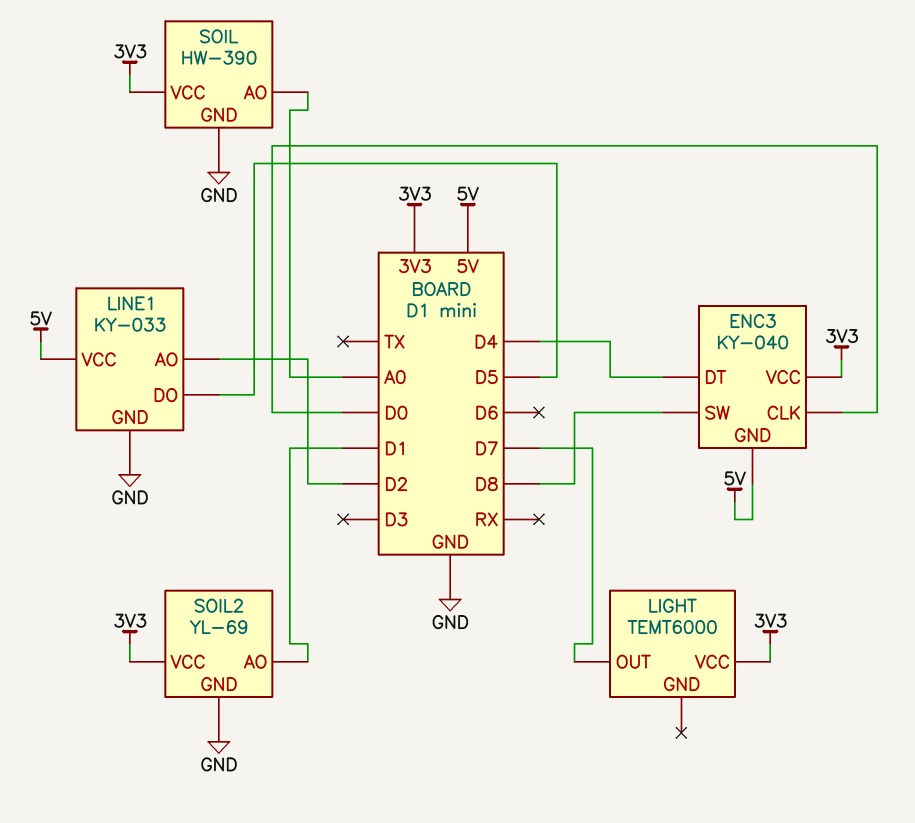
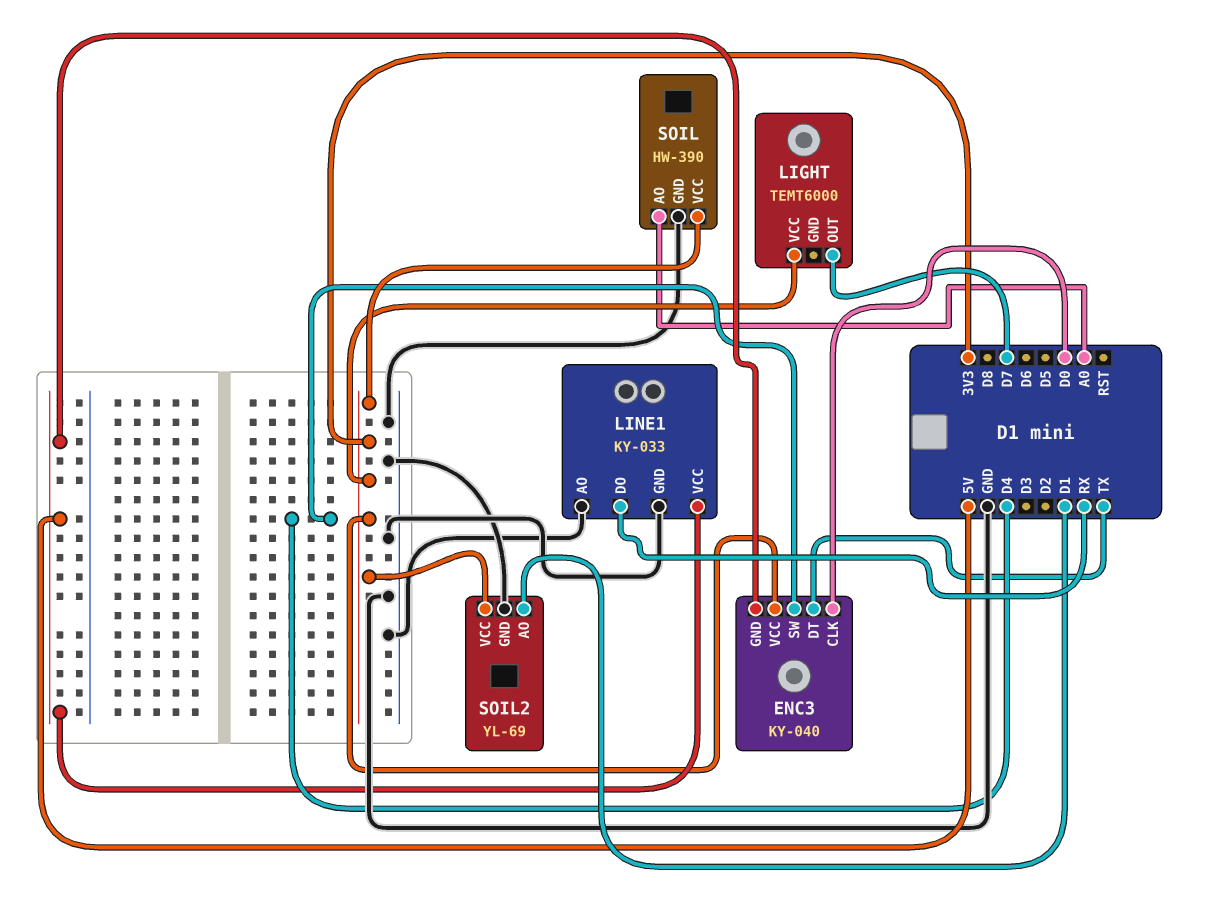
ENC3 pin DT: D4 -> TX
ENC3 pin SW: D8 -> D4
LINE1 pin AO: D2 -> GND
LINE1 pin DO: D5 -> RX

